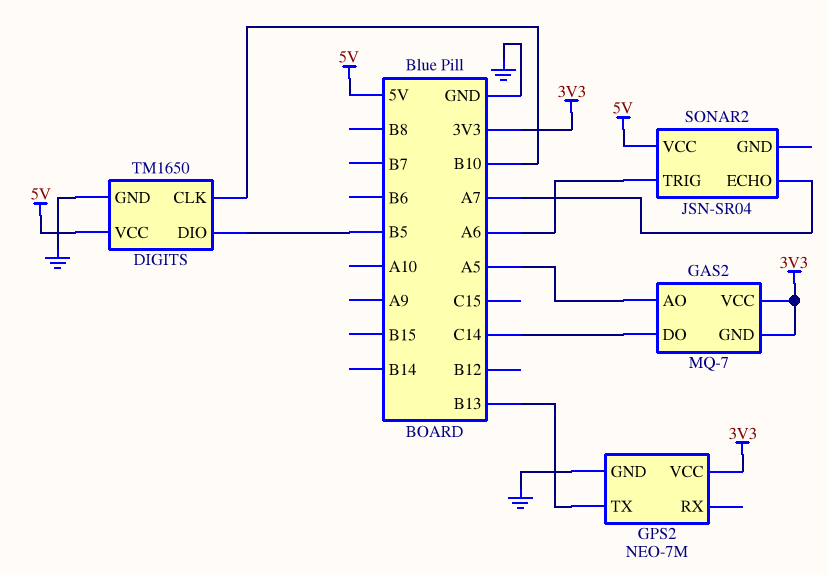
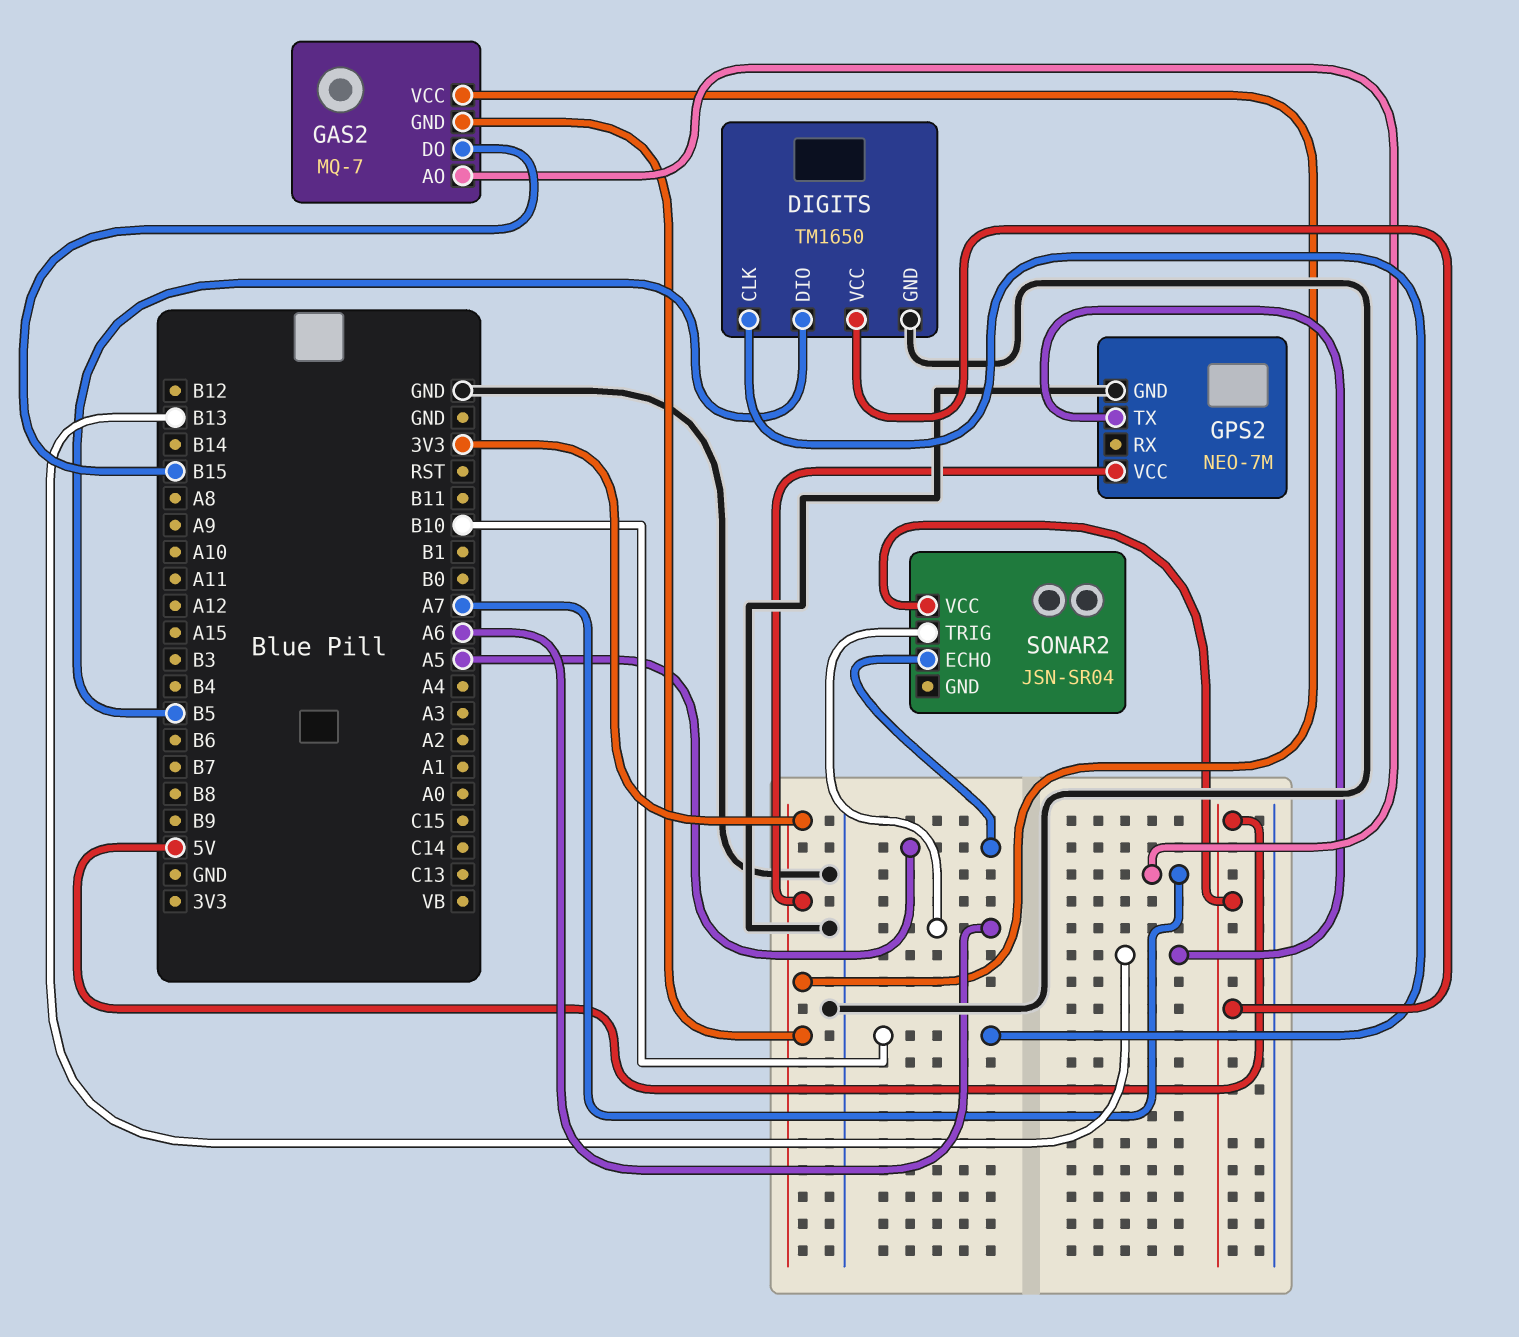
GAS2 pin AO: A5 -> A7
GAS2 pin DO: C14 -> B15
SONAR2 pin ECHO: A7 -> A5

